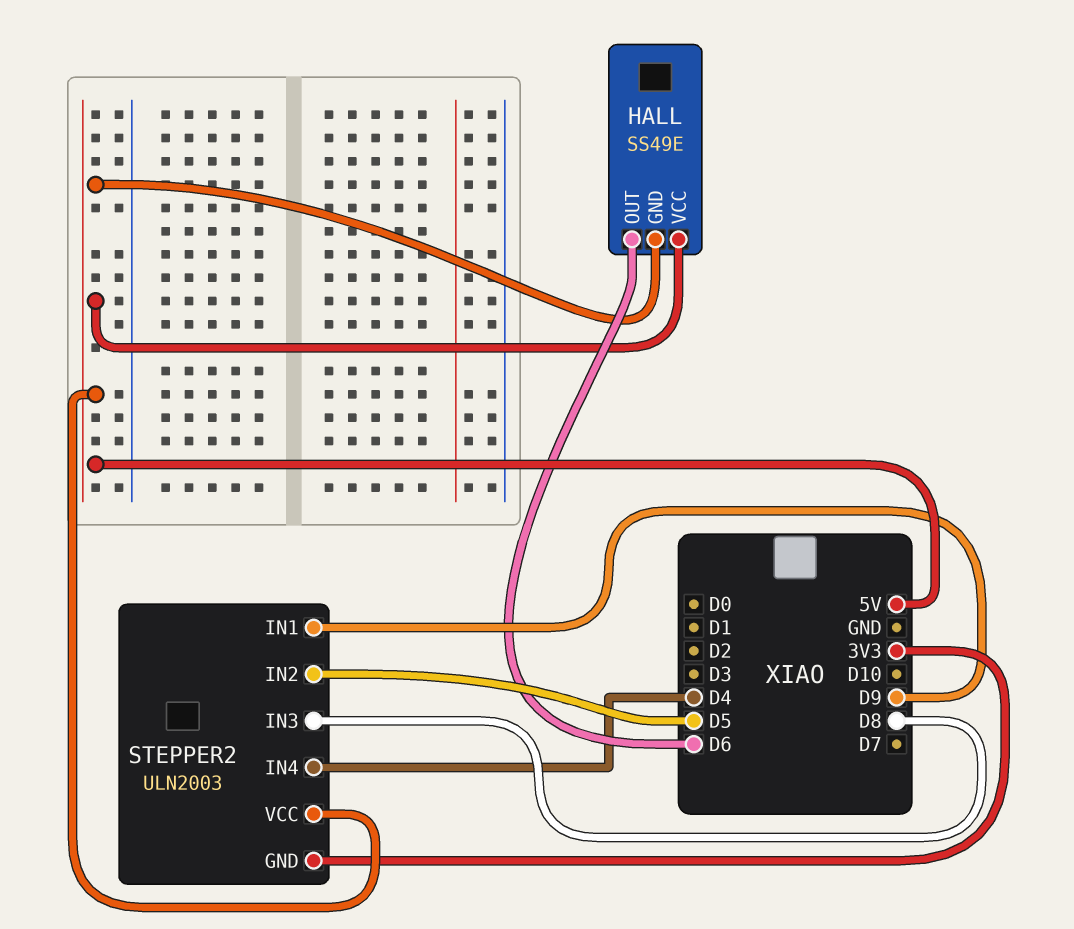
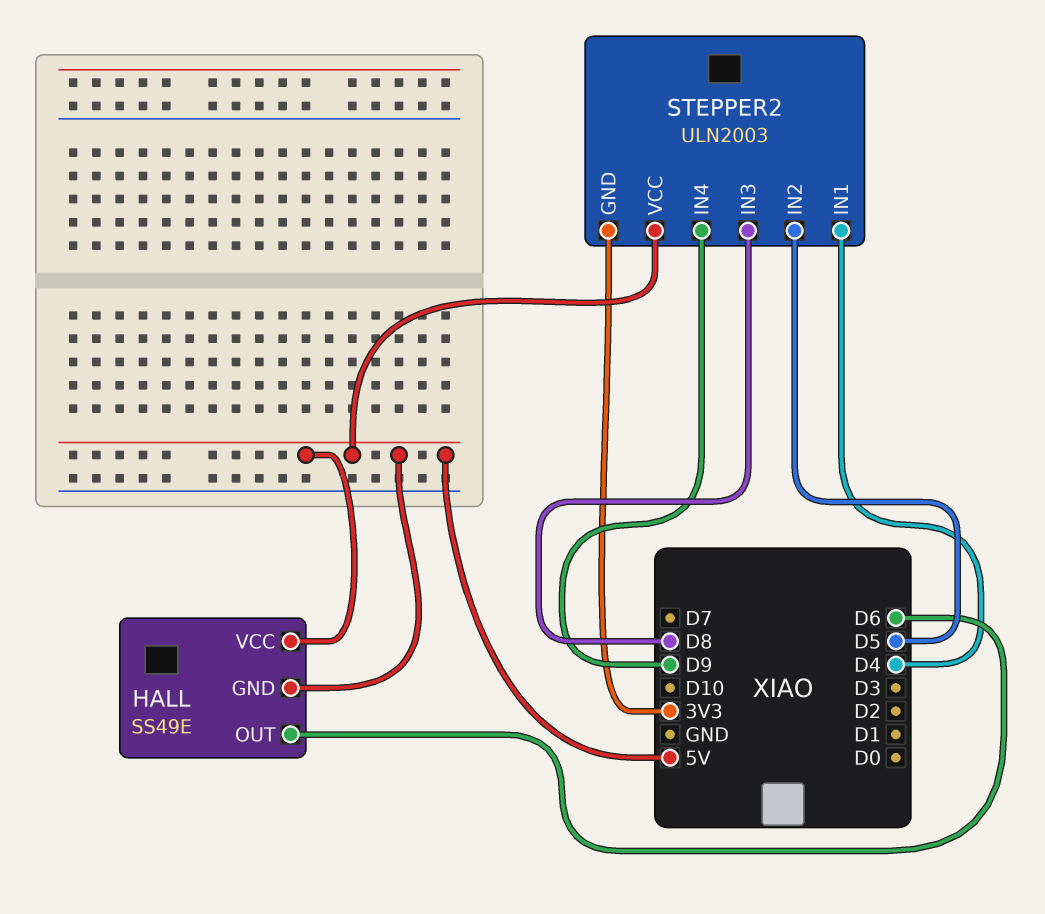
STEPPER2 pin IN1: D9 -> D4
STEPPER2 pin IN4: D4 -> D9

